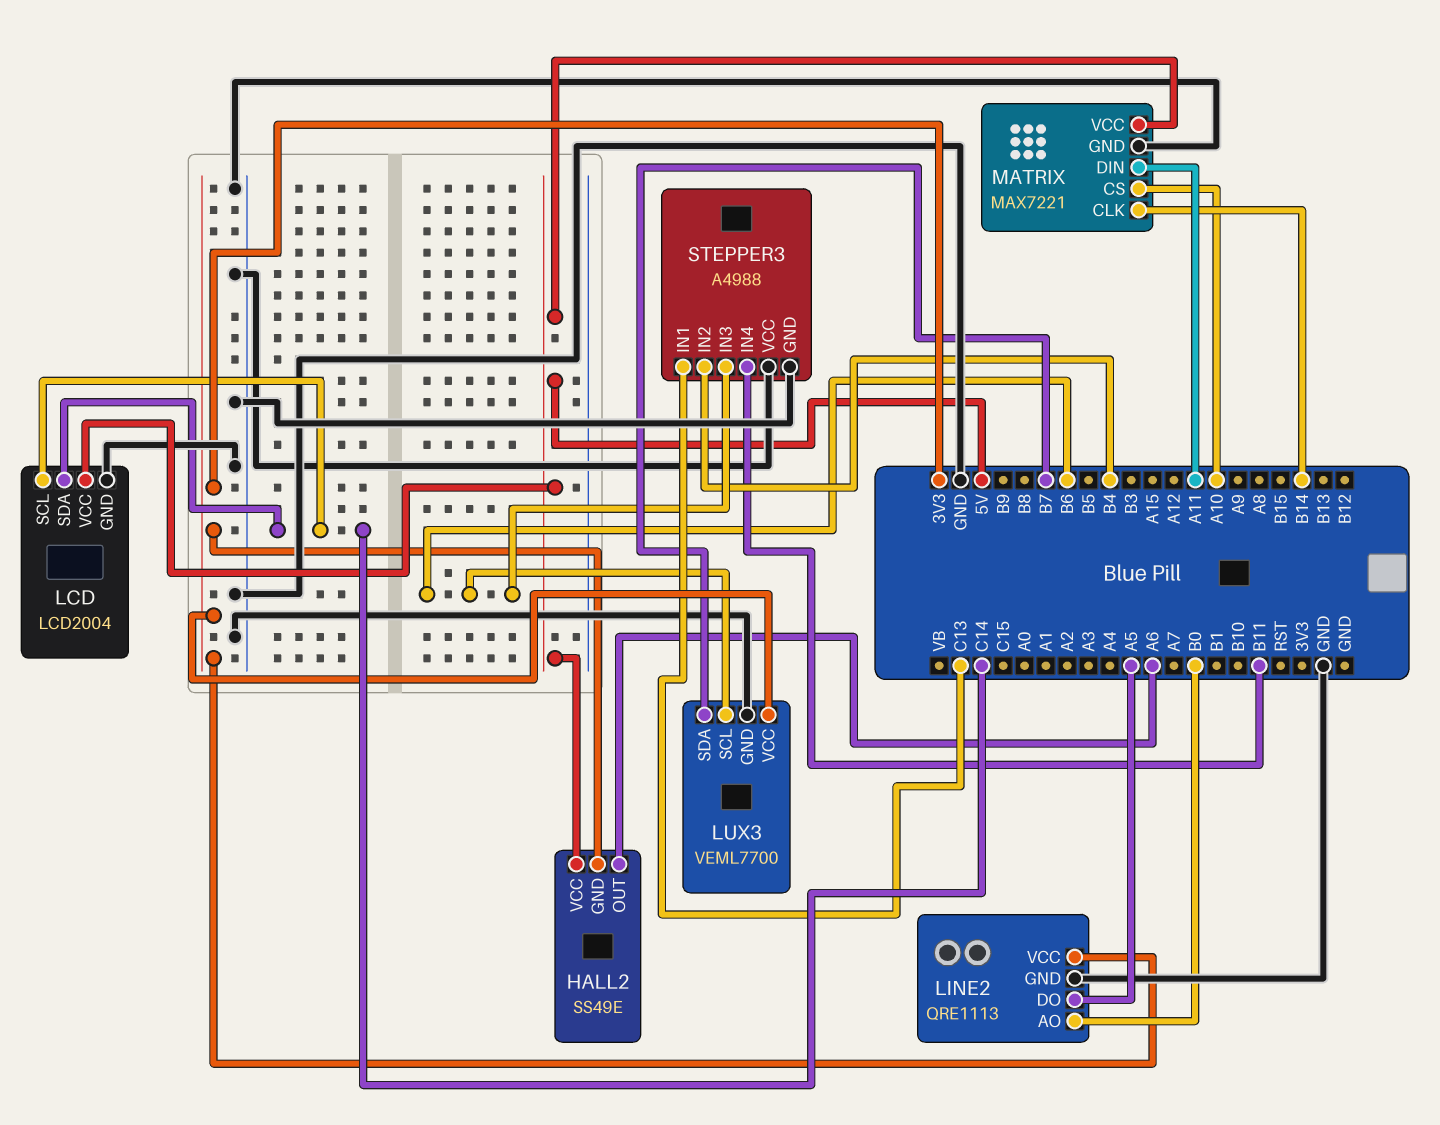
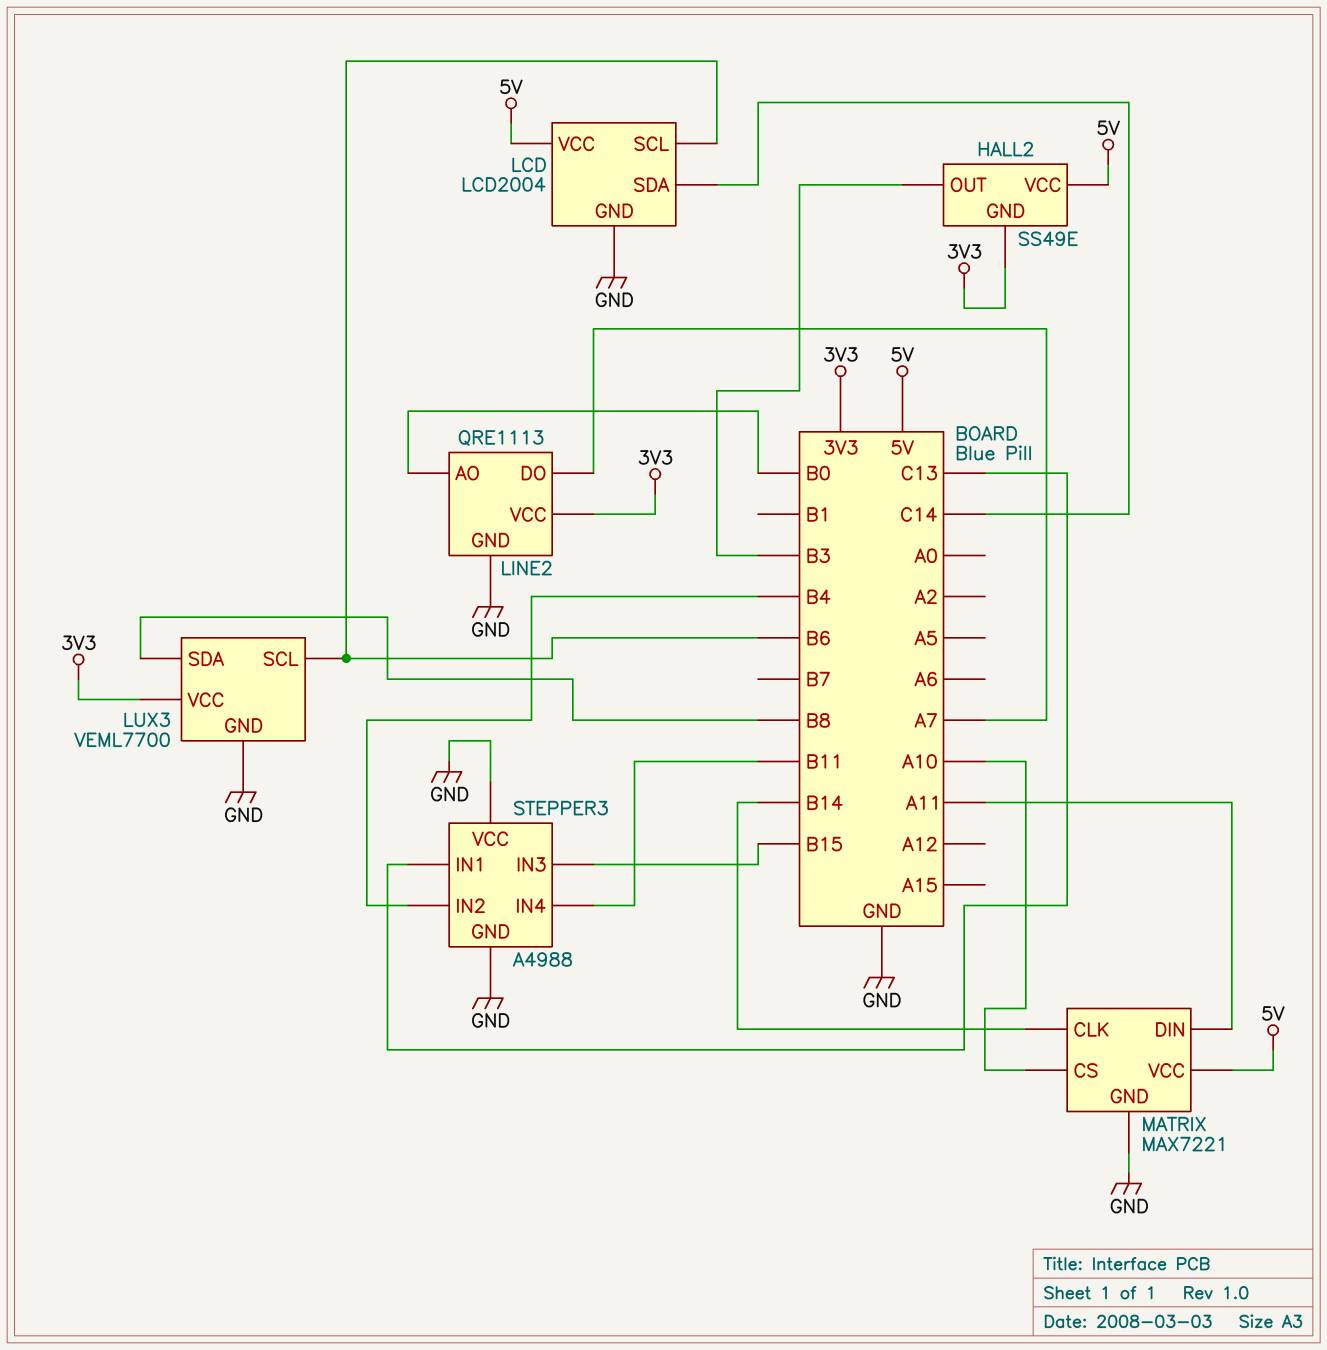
HALL2 pin OUT: A6 -> B3
LCD pin SCL: C14 -> B6
LINE2 pin DO: A5 -> A7
LUX3 pin SDA: B7 -> B8
STEPPER3 pin IN3: B6 -> B15

